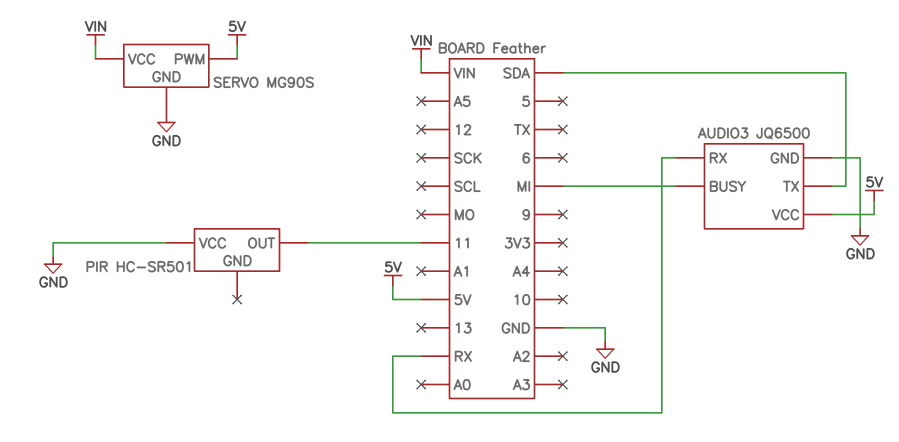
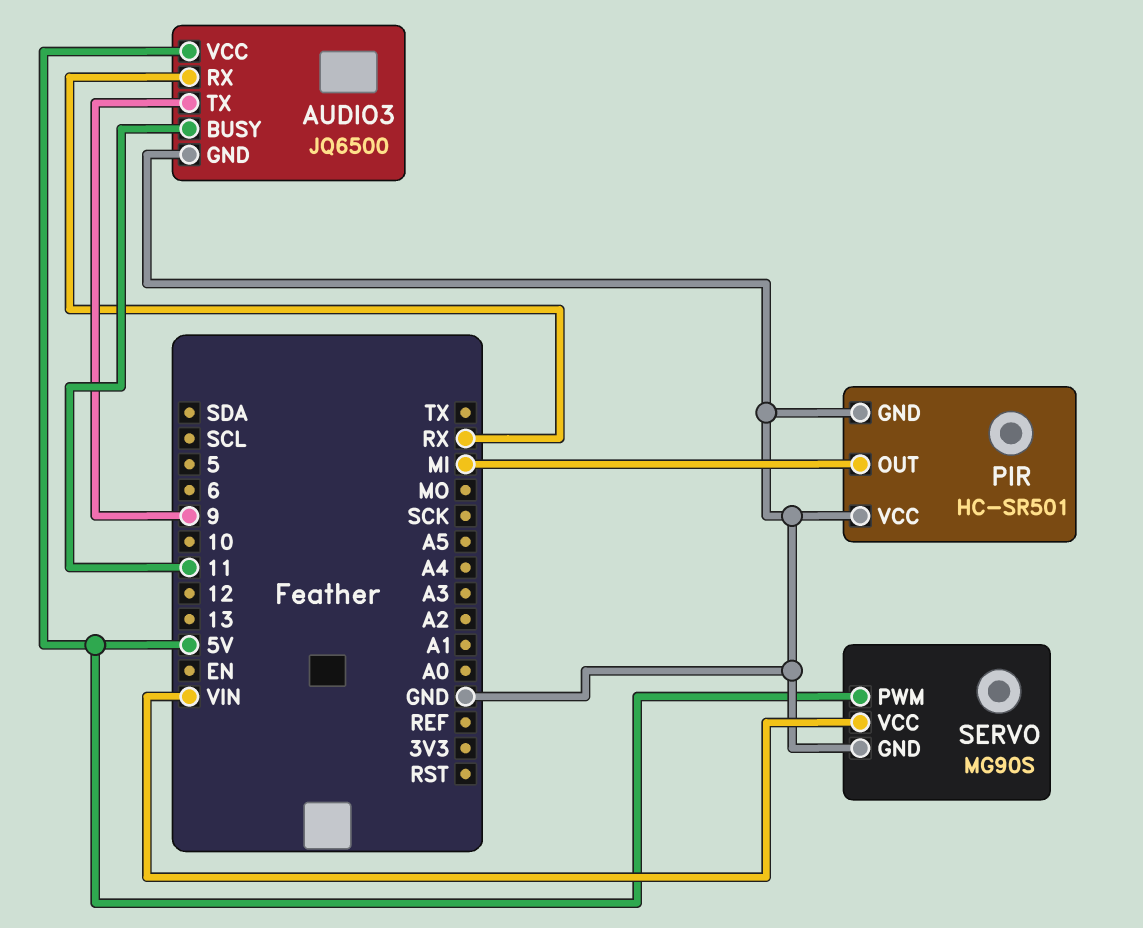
AUDIO3 pin BUSY: MI -> 11
AUDIO3 pin TX: SDA -> 9
PIR pin GND: none -> GND
PIR pin OUT: 11 -> MI

